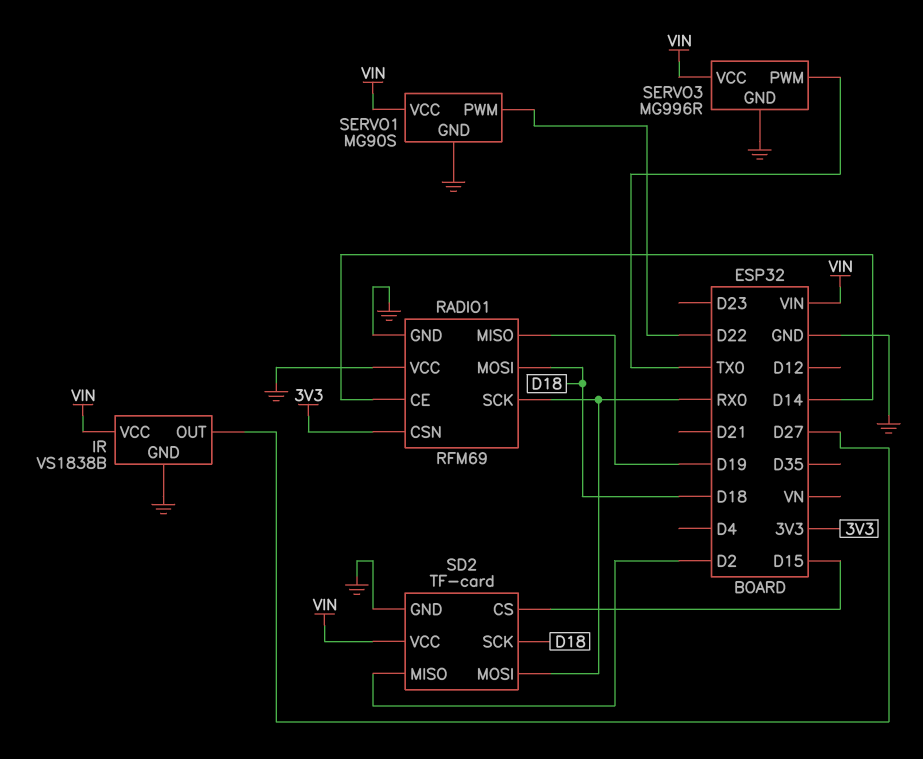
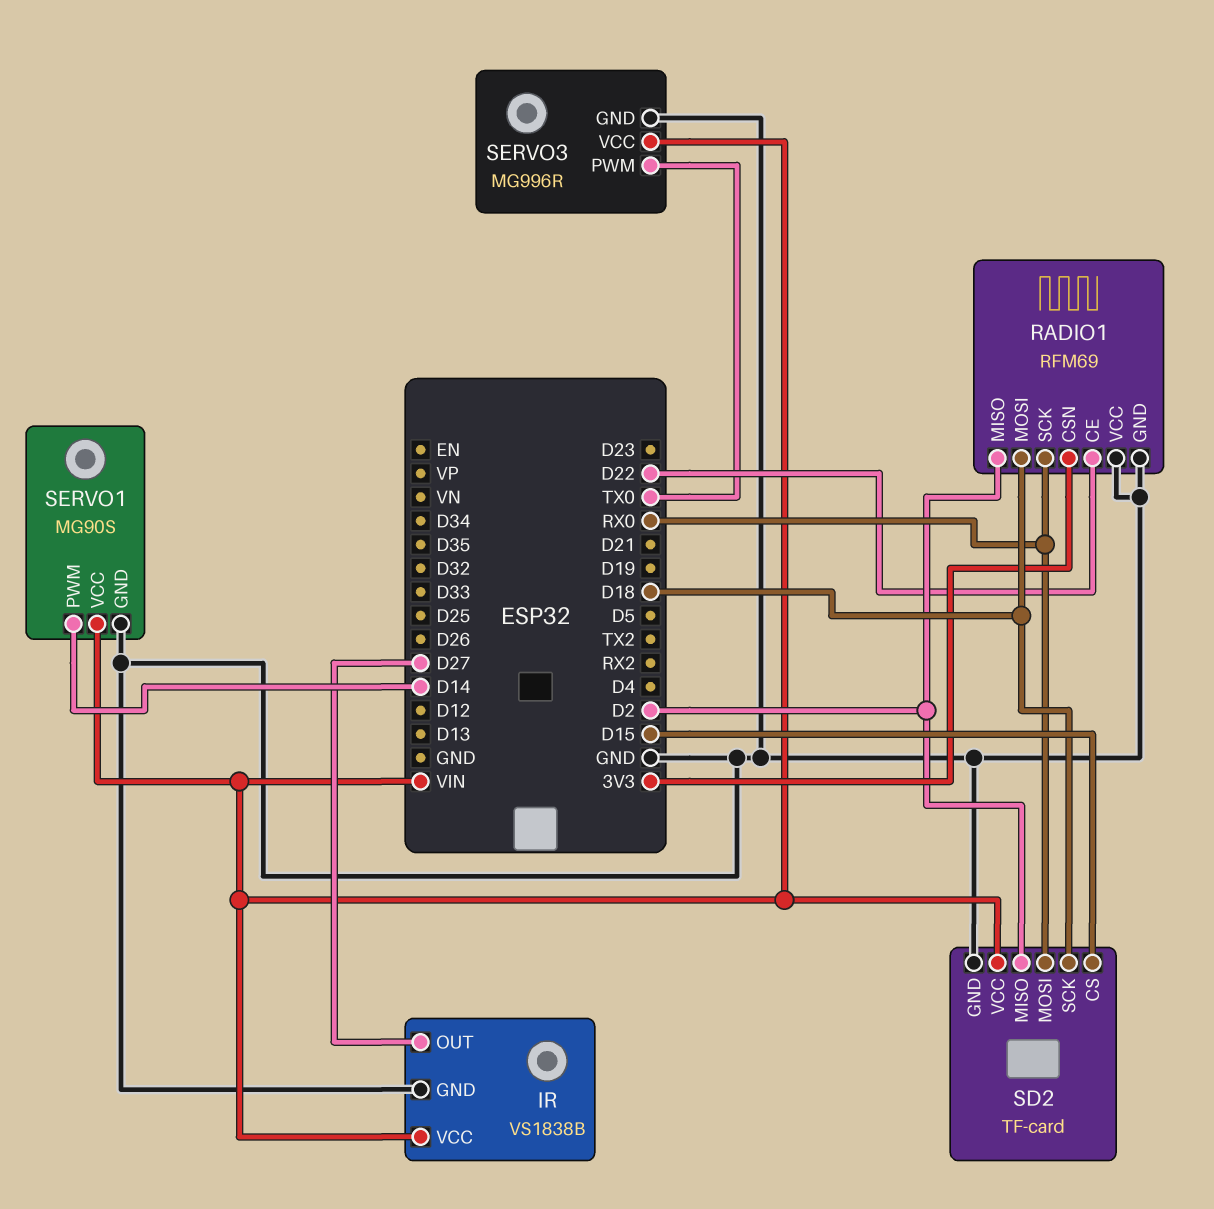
RADIO1 pin CE: D14 -> D22
RADIO1 pin MISO: D19 -> D2
SERVO1 pin PWM: D22 -> D14

